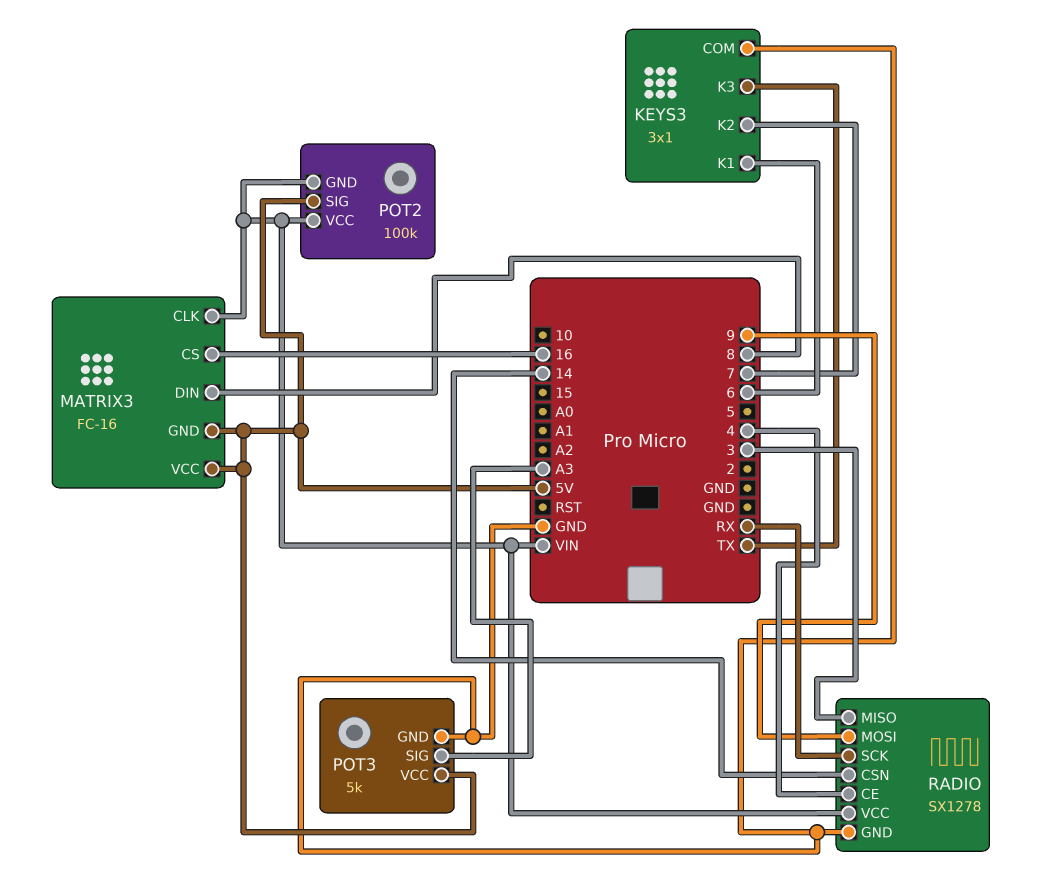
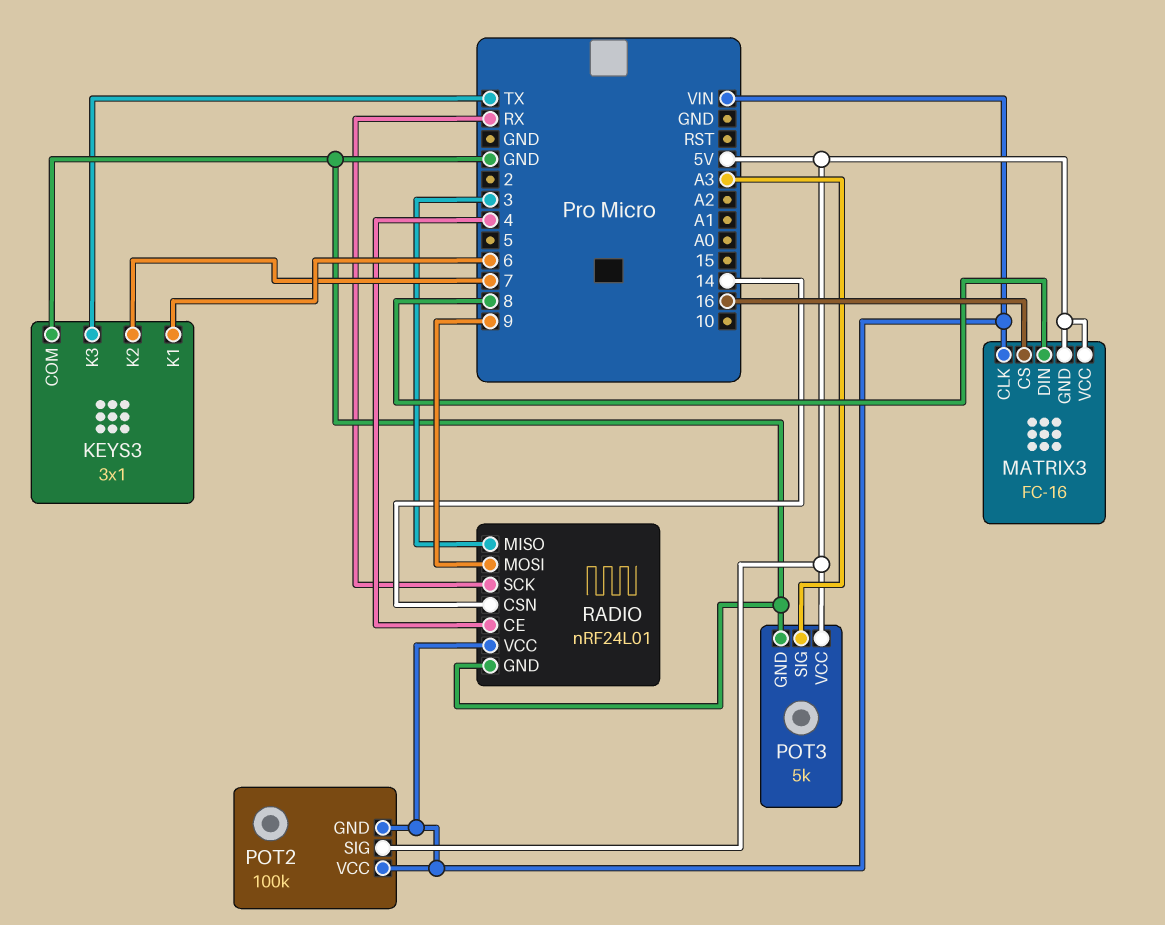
RADIO: SX1278 -> nRF24L01

